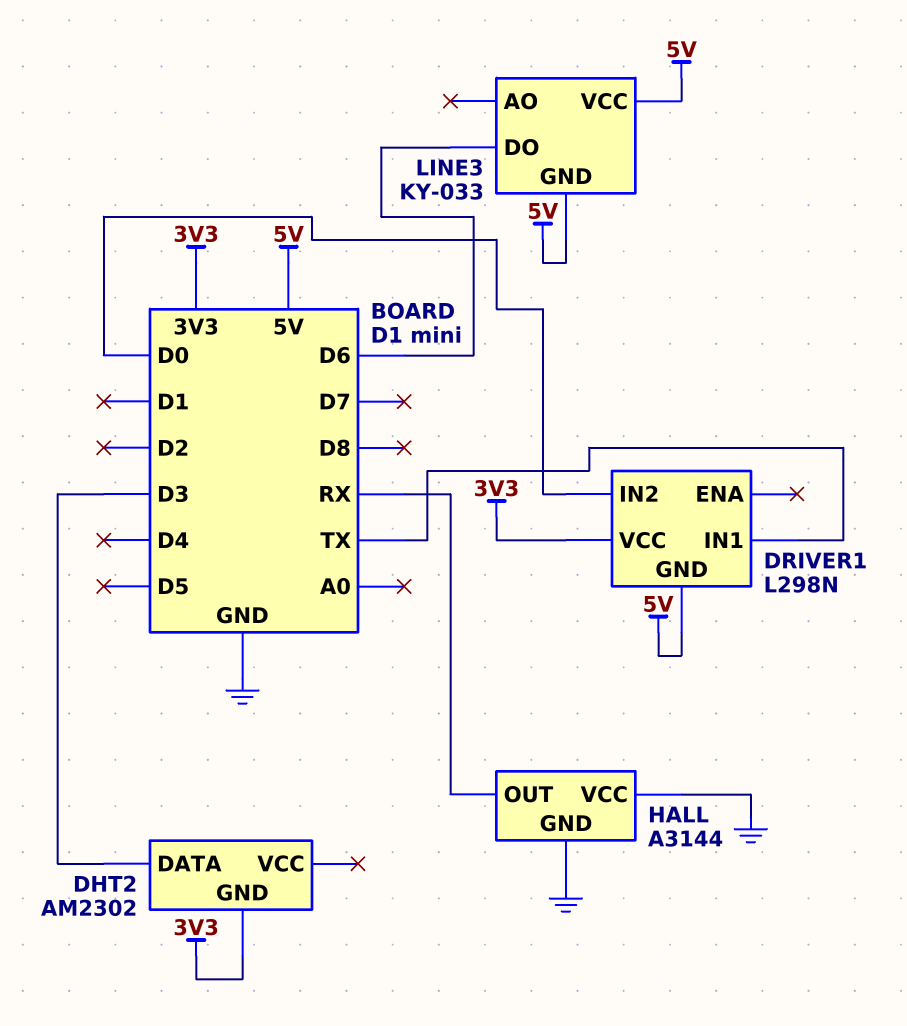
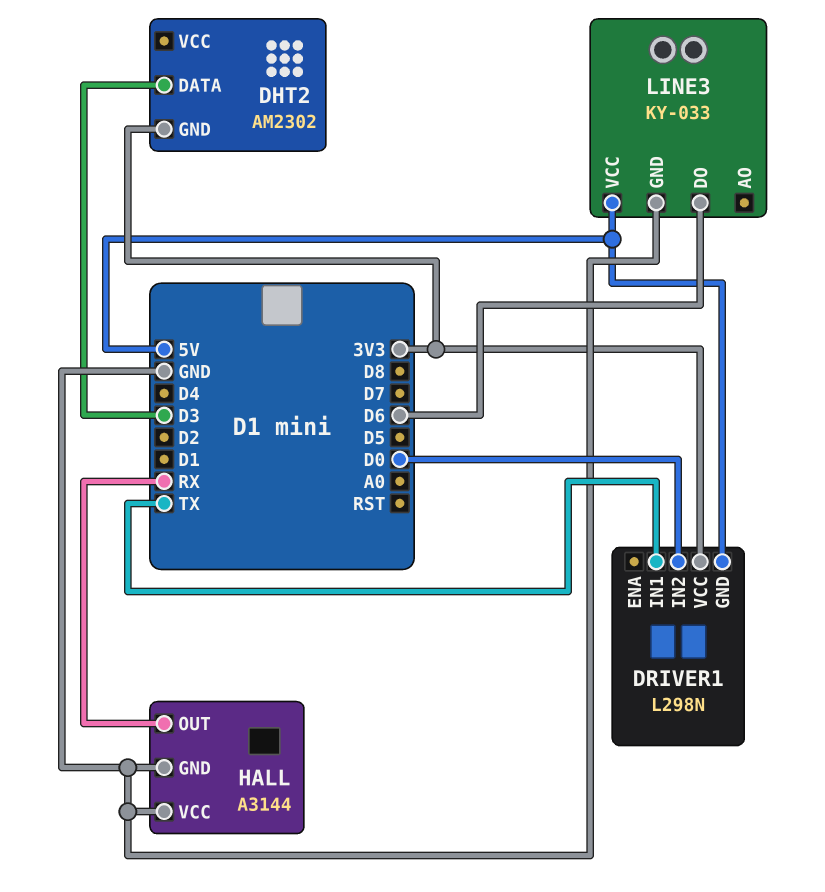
LINE3 pin GND: 5V -> GND

